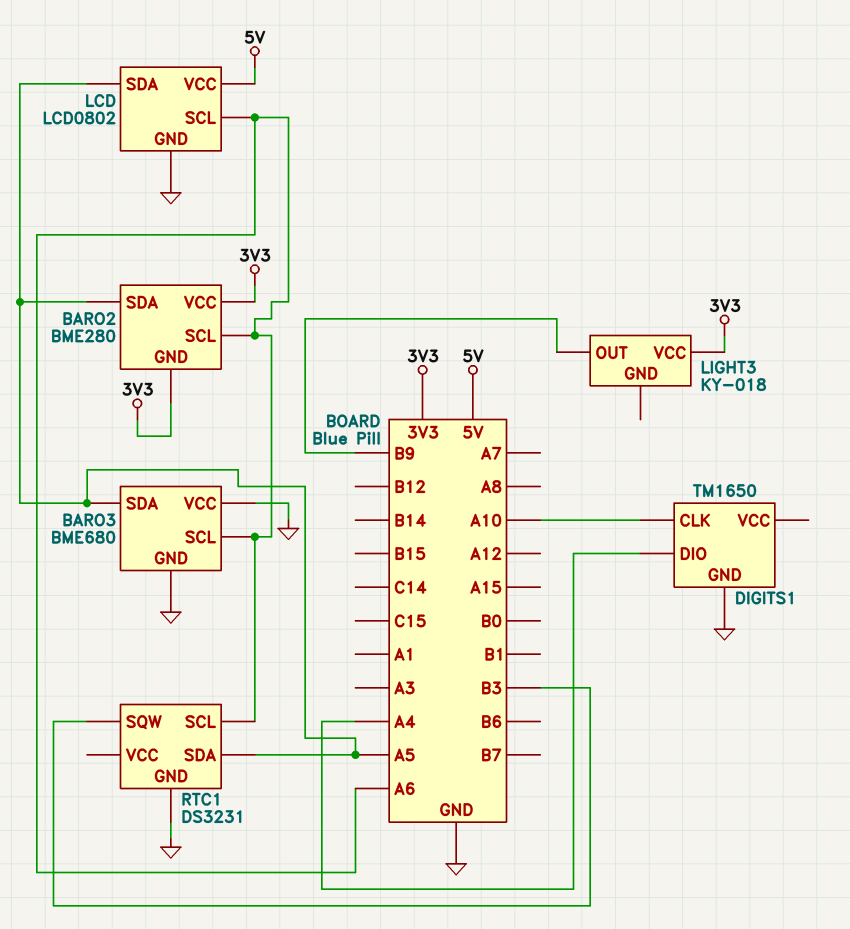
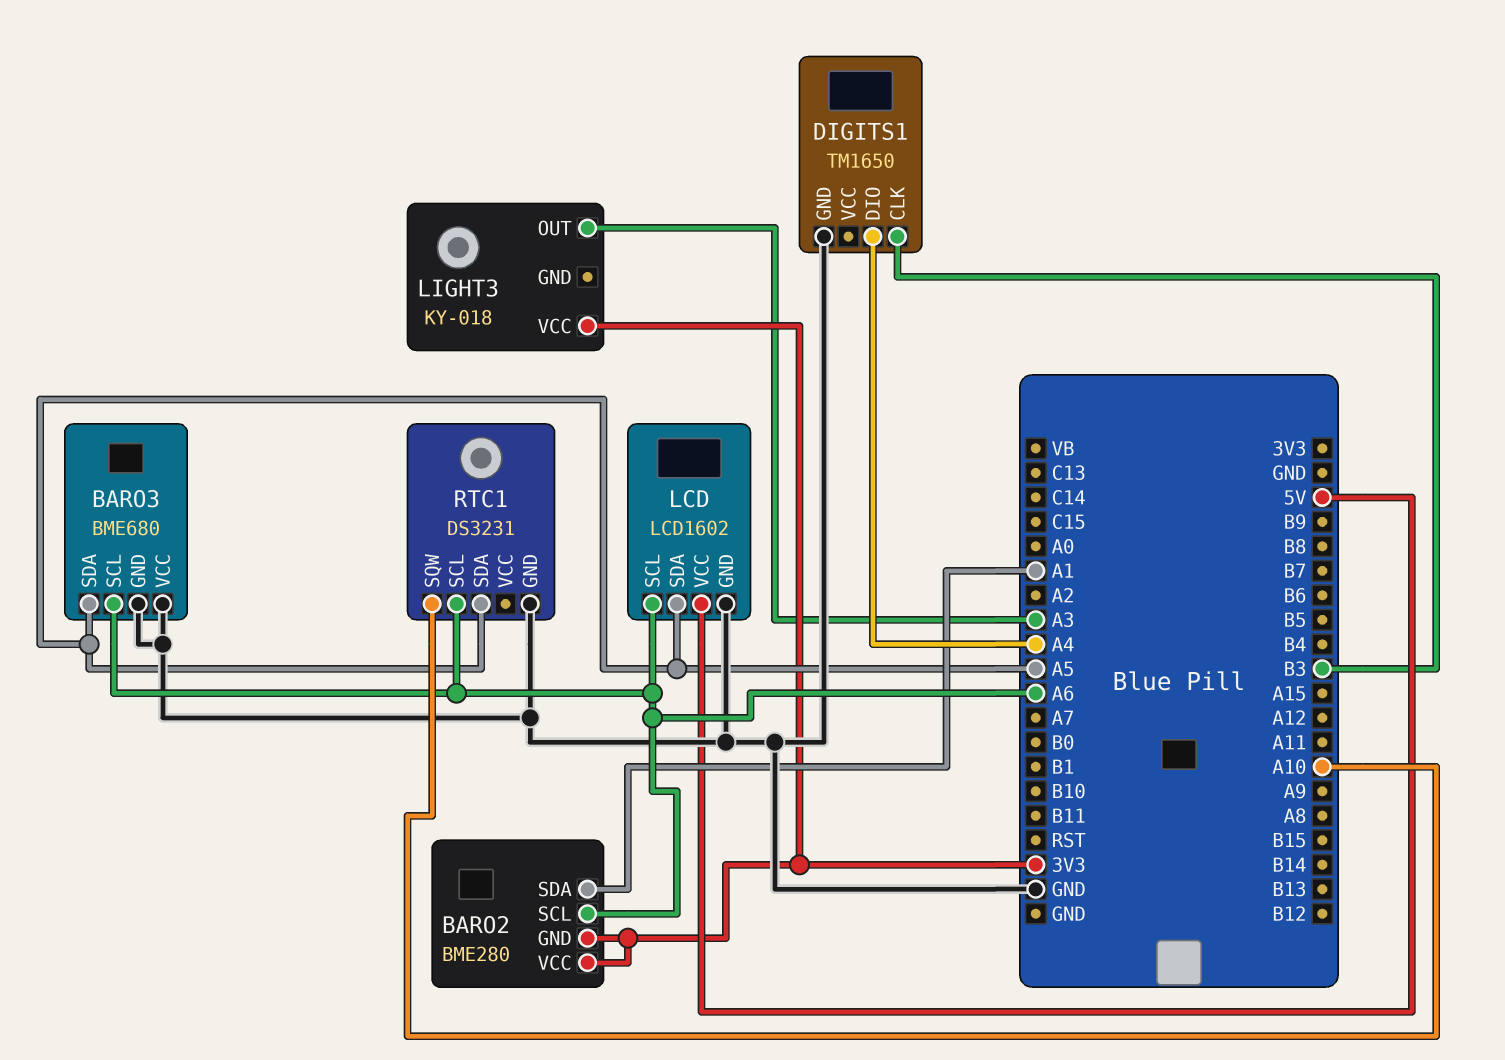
BARO2 pin SDA: A5 -> A1
DIGITS1 pin CLK: A10 -> B3
LCD: LCD0802 -> LCD1602
LIGHT3 pin OUT: B9 -> A3
RTC1 pin SQW: B3 -> A10

